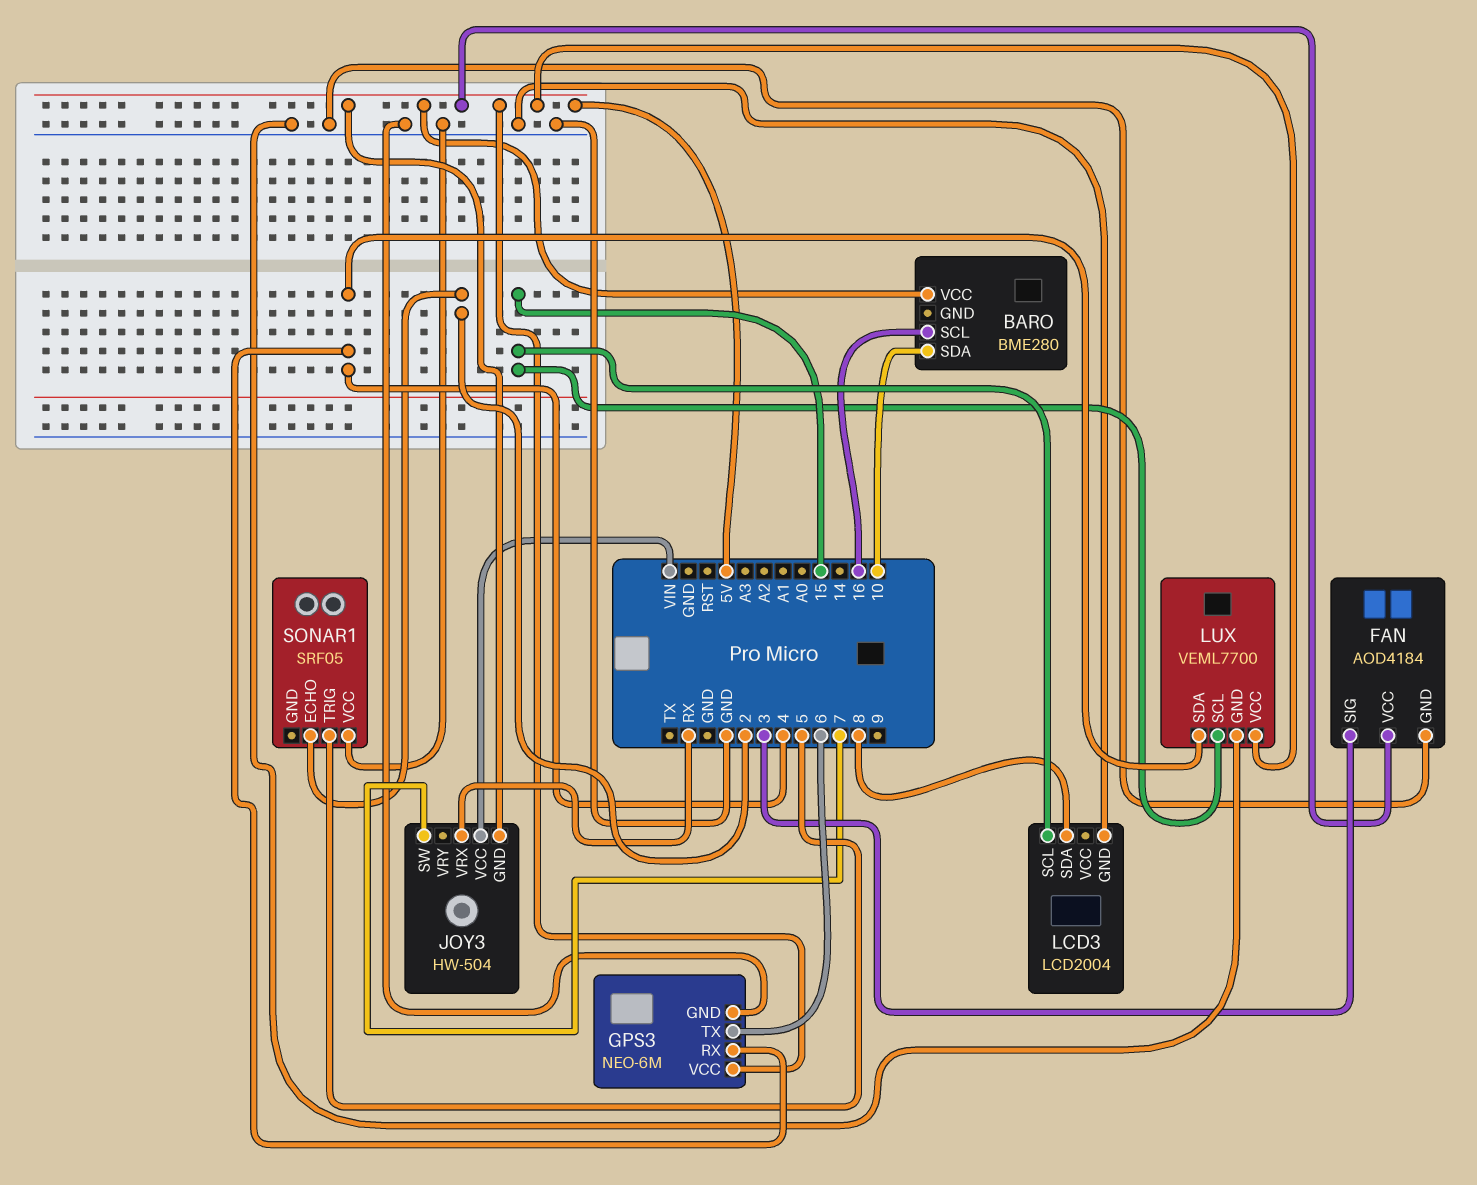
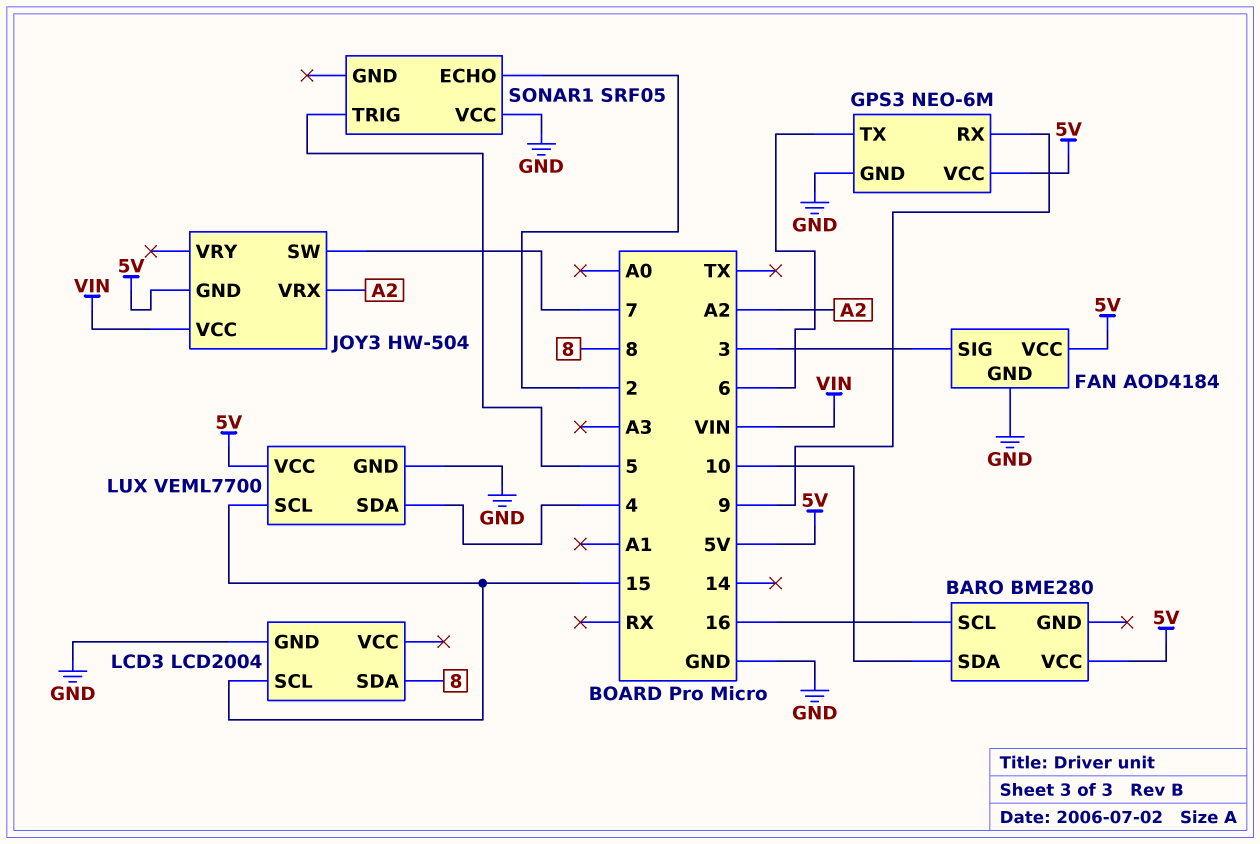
GPS3 pin RX: 4 -> 9
JOY3 pin VRX: RX -> A2

